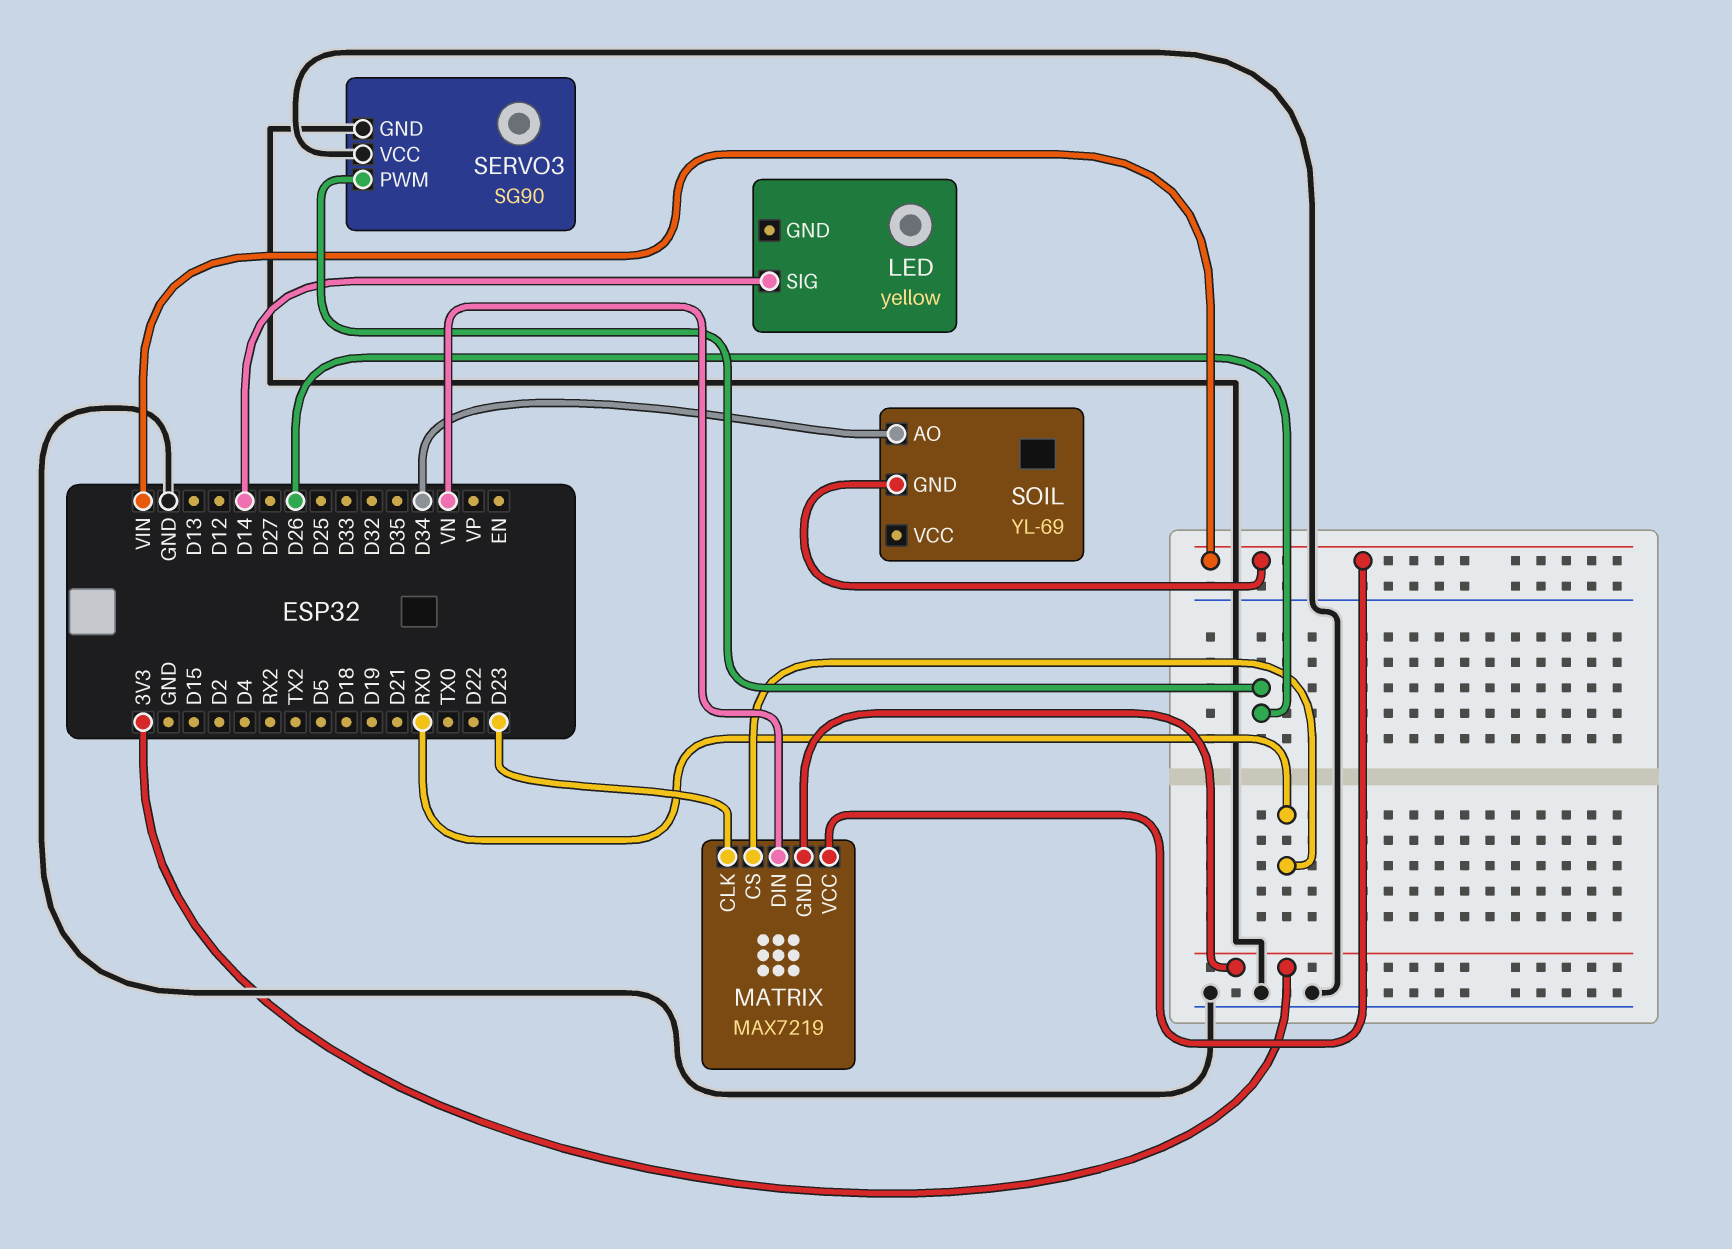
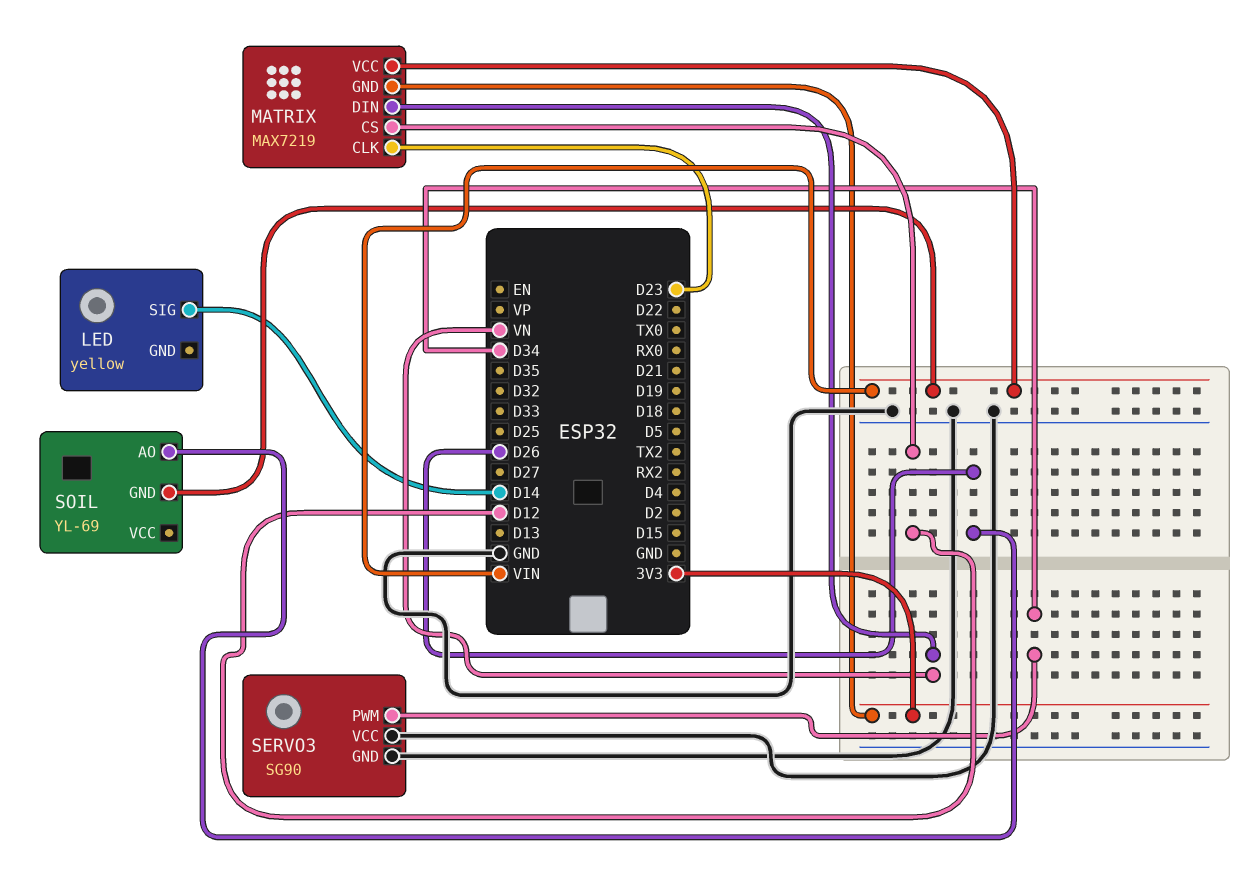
MATRIX pin CS: RX0 -> D12
SERVO3 pin PWM: D26 -> D34
SOIL pin AO: D34 -> D26

